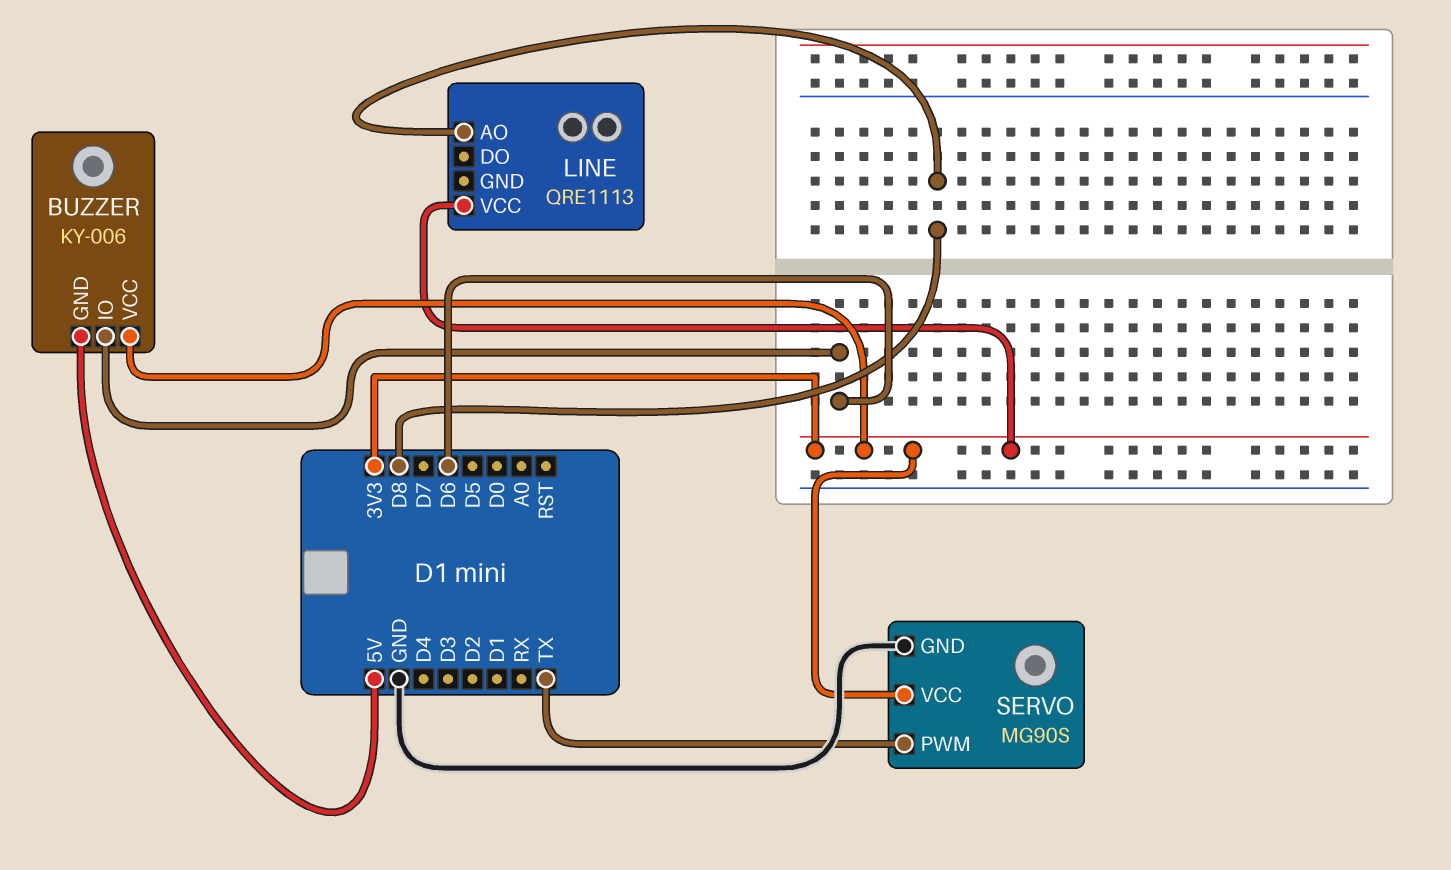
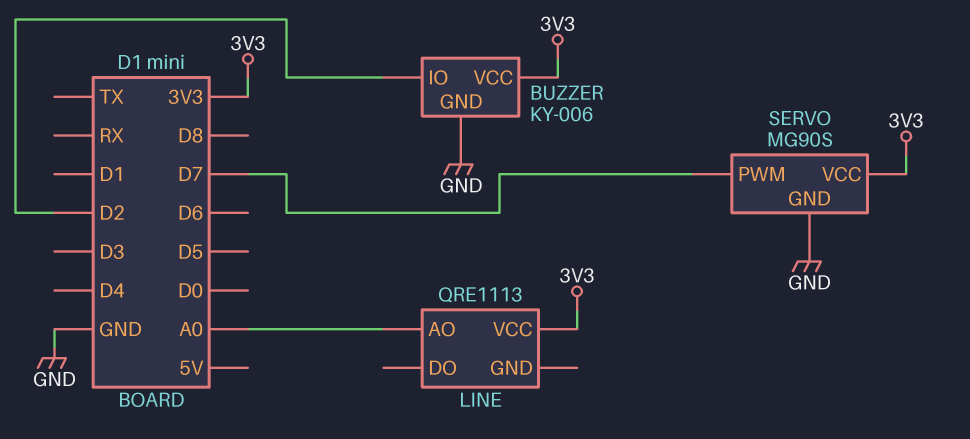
BUZZER pin GND: 5V -> GND
BUZZER pin IO: D6 -> D2
LINE pin AO: D8 -> A0
SERVO pin PWM: TX -> D7

